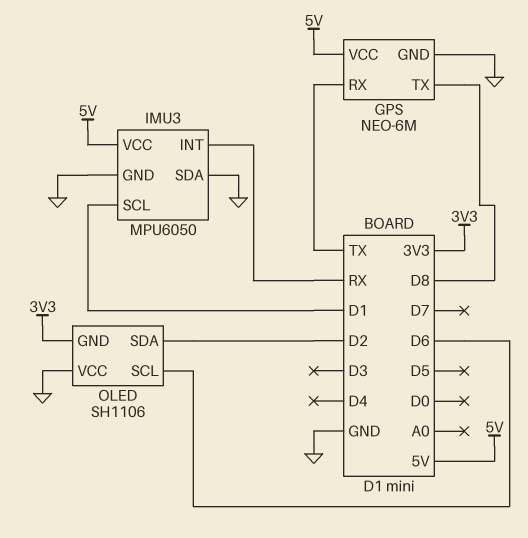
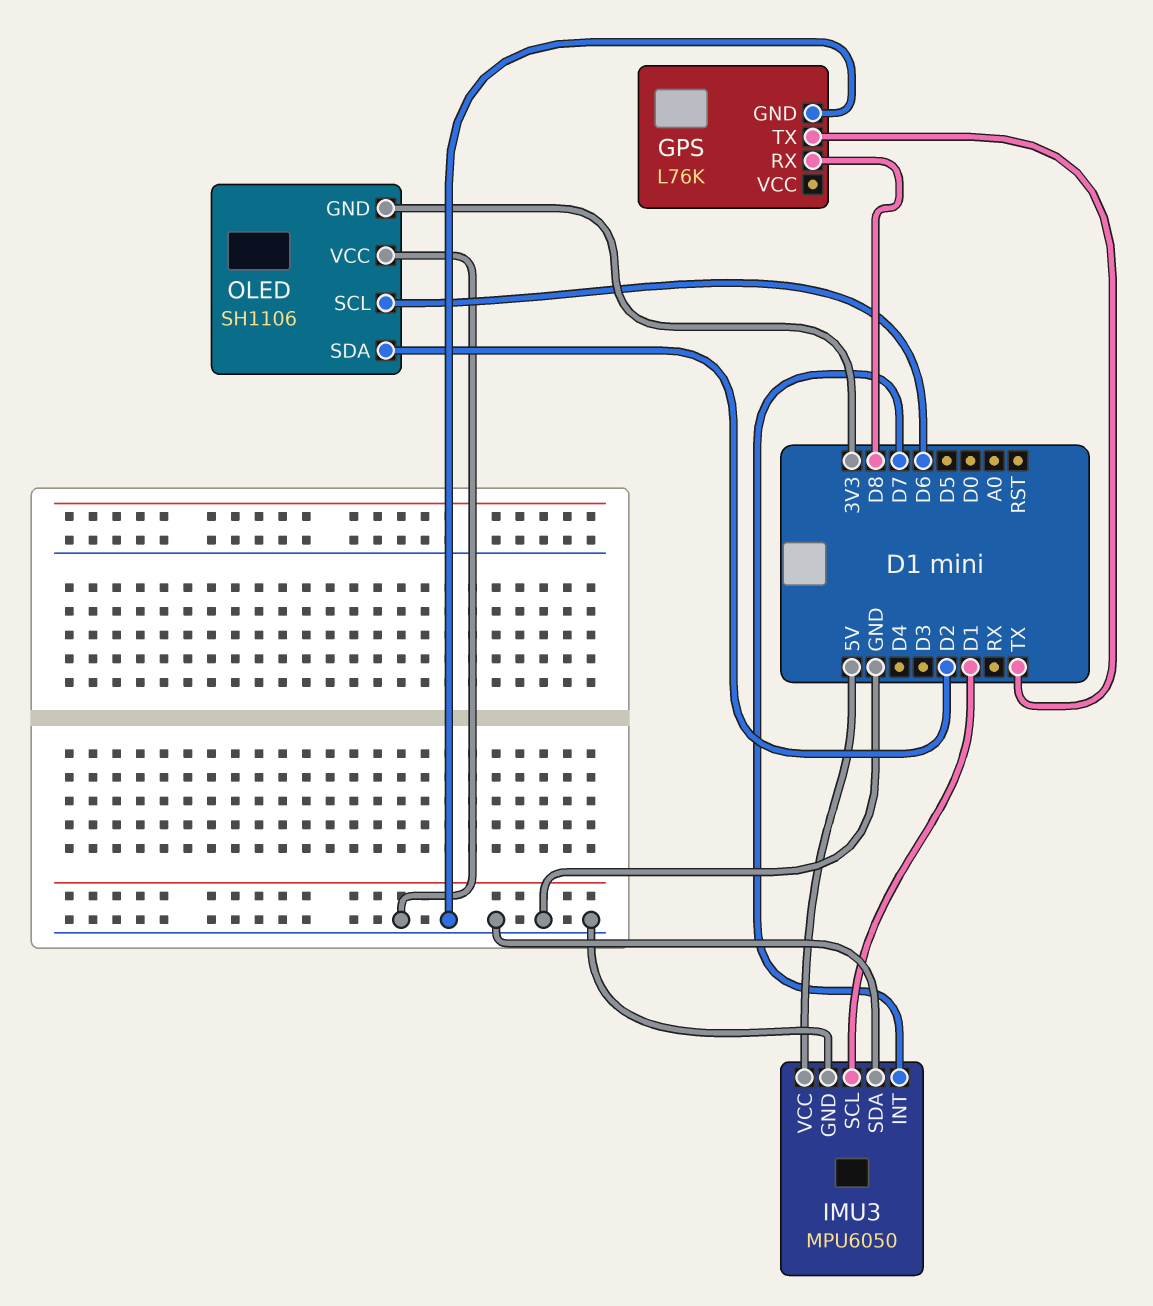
GPS: NEO-6M -> L76K
GPS pin RX: TX -> D8
GPS pin TX: D8 -> TX
GPS pin VCC: 5V -> none
IMU3 pin INT: RX -> D7

